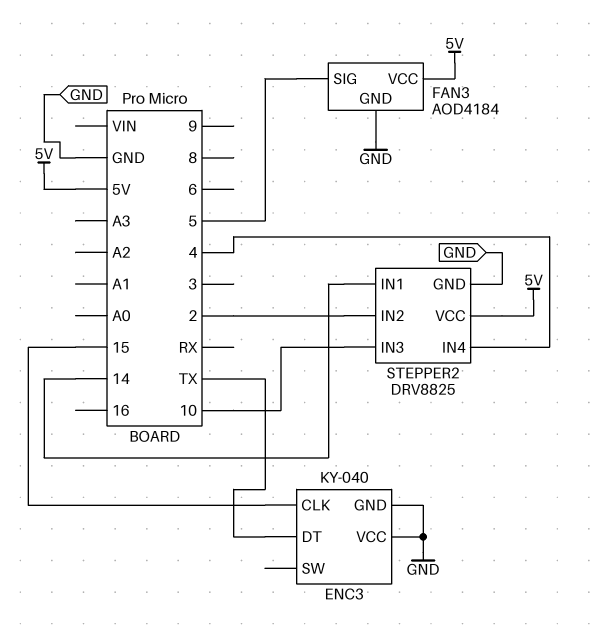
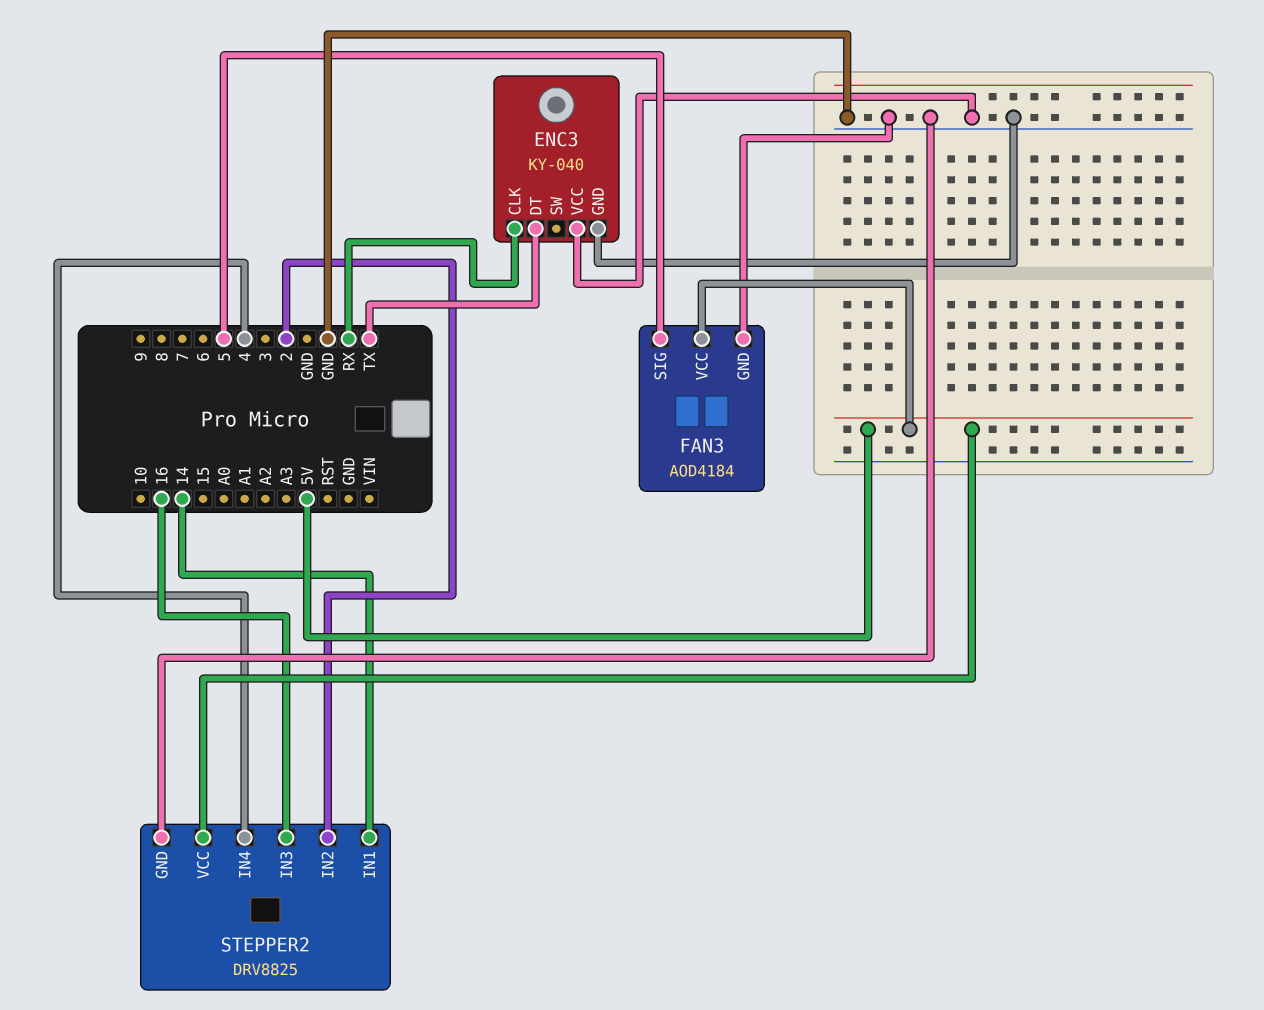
ENC3 pin CLK: 15 -> RX
STEPPER2 pin IN3: 10 -> 16

